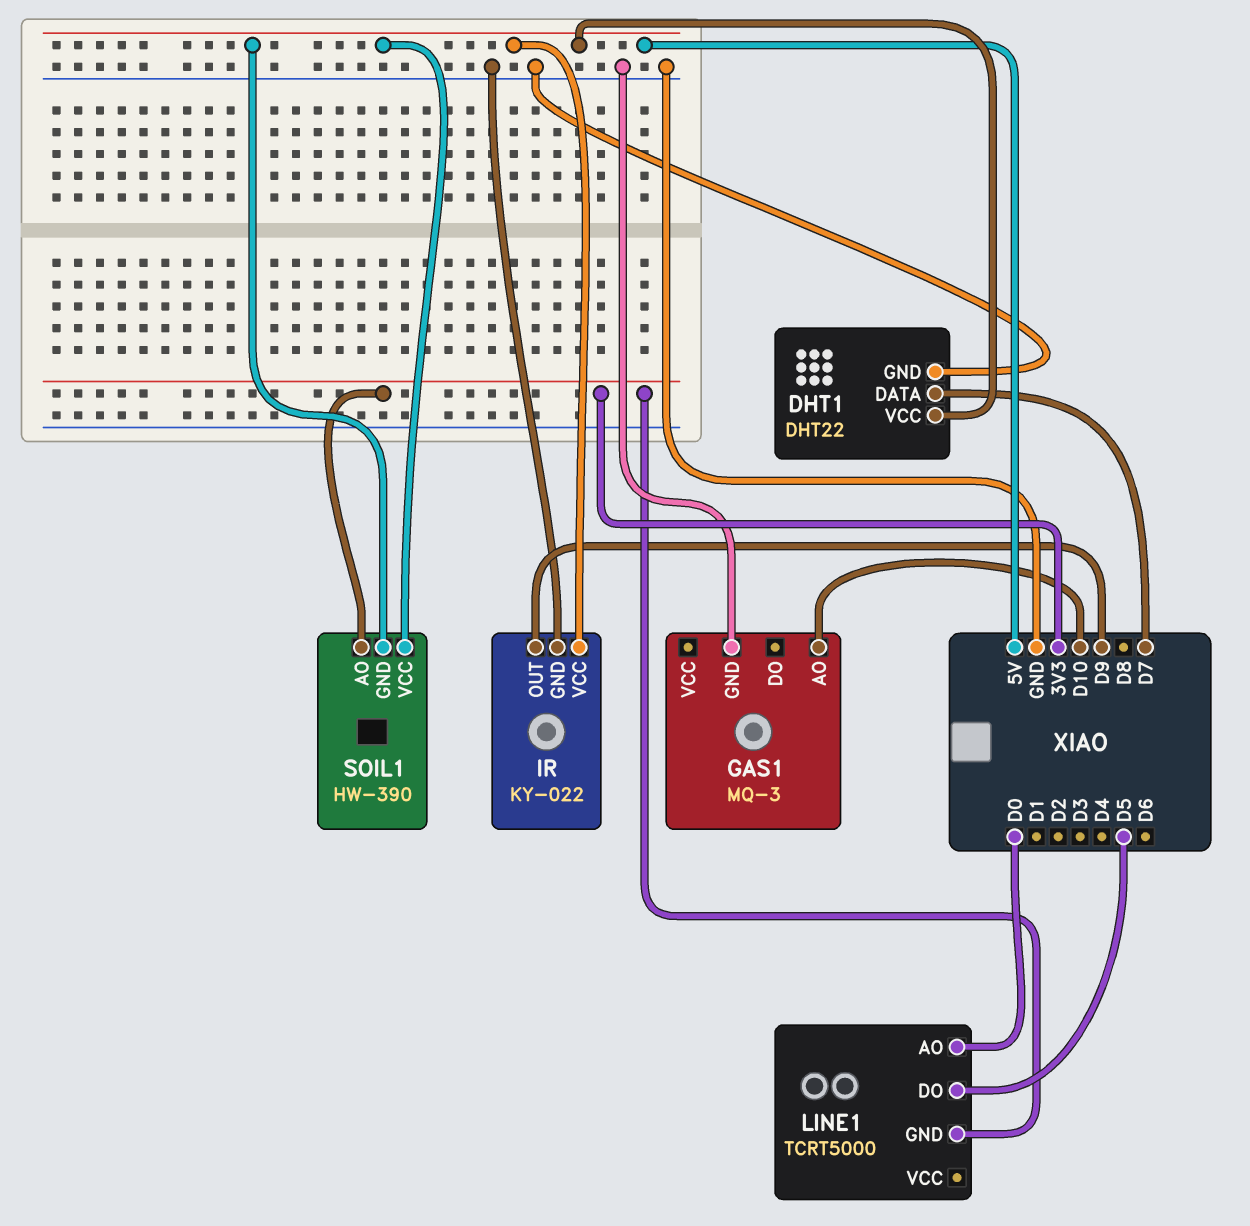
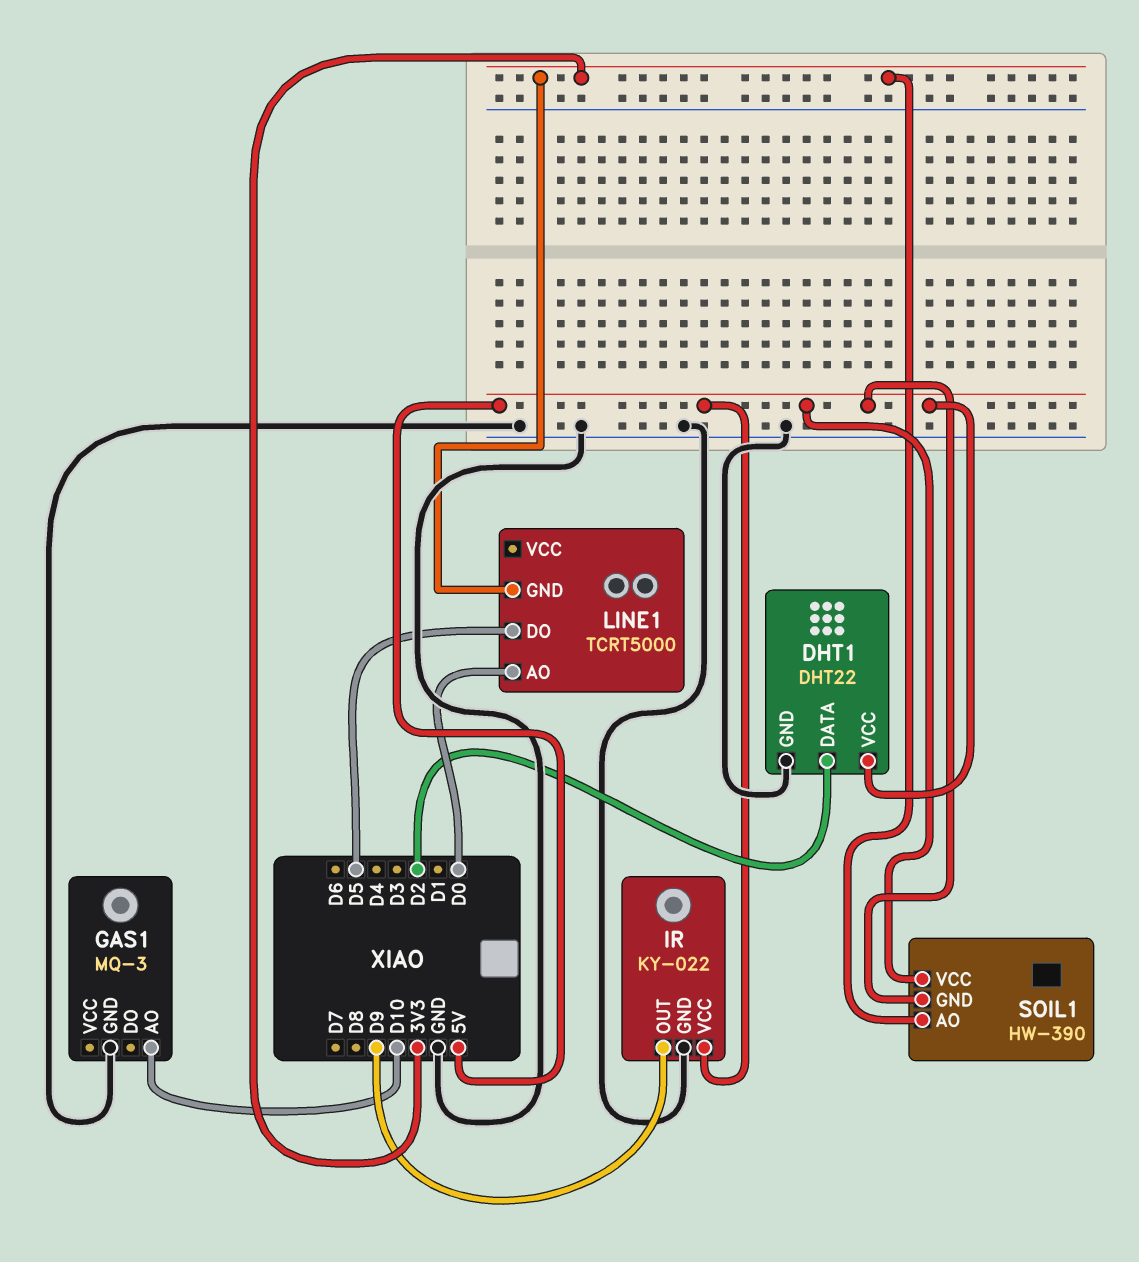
DHT1 pin DATA: D7 -> D2

